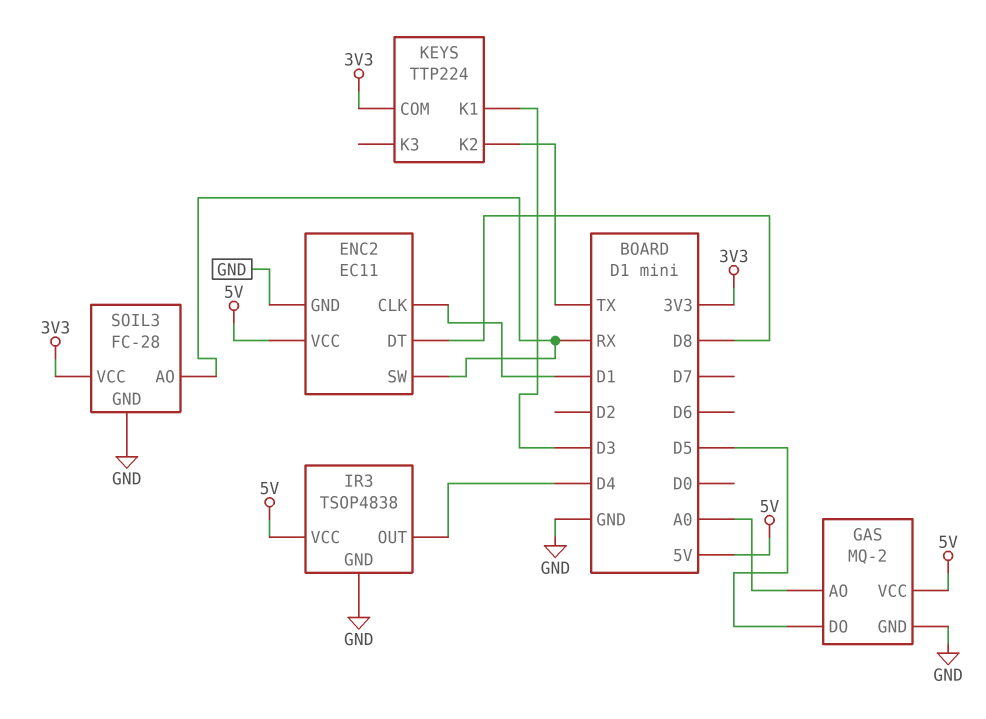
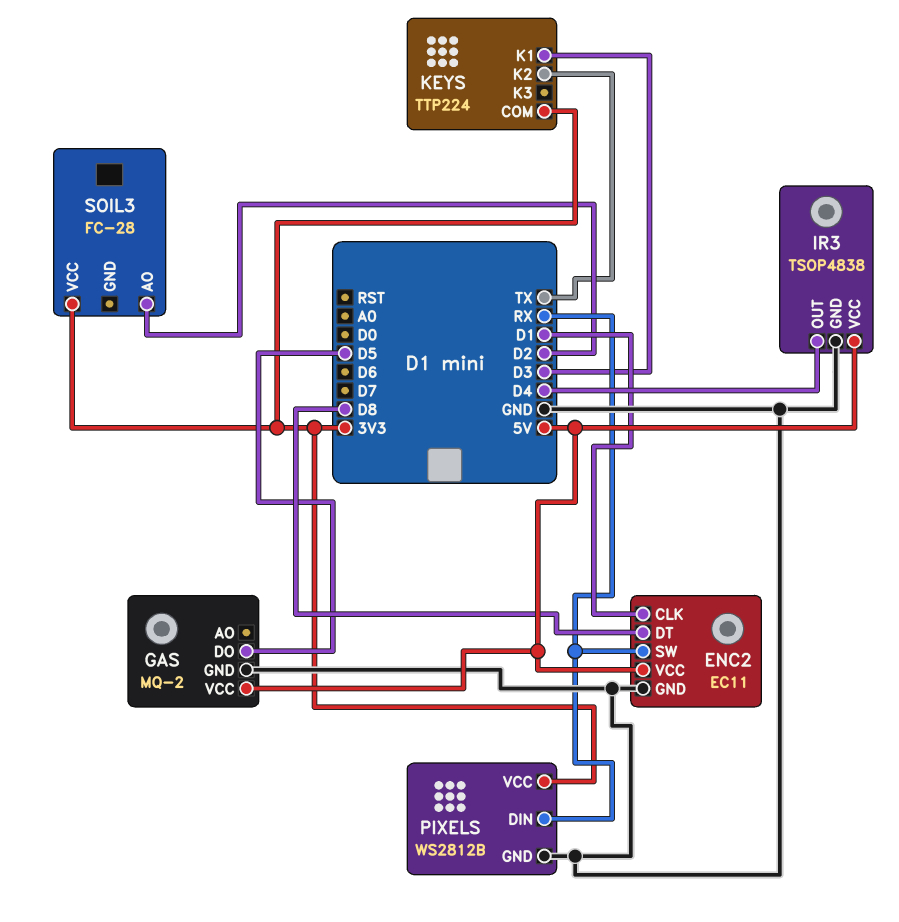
GAS pin AO: A0 -> none
PIXELS: none -> WS2812B
PIXELS pin DIN: none -> RX
PIXELS pin GND: none -> GND
PIXELS pin VCC: none -> 3V3
SOIL3 pin AO: RX -> D2
SOIL3 pin GND: GND -> none

